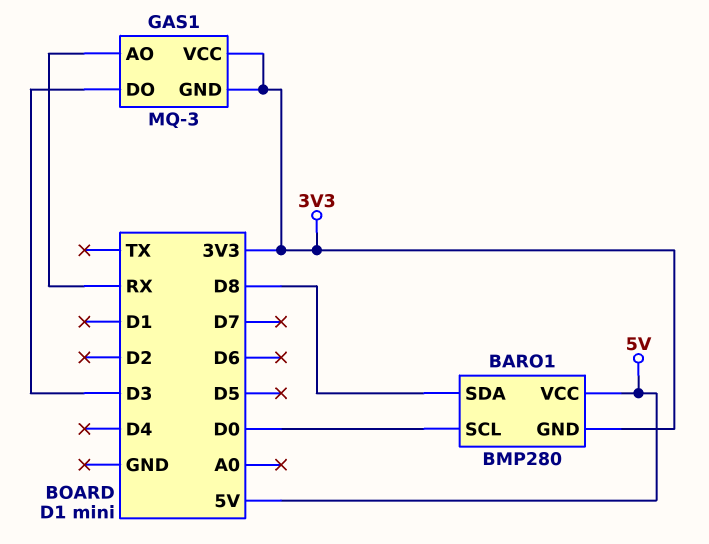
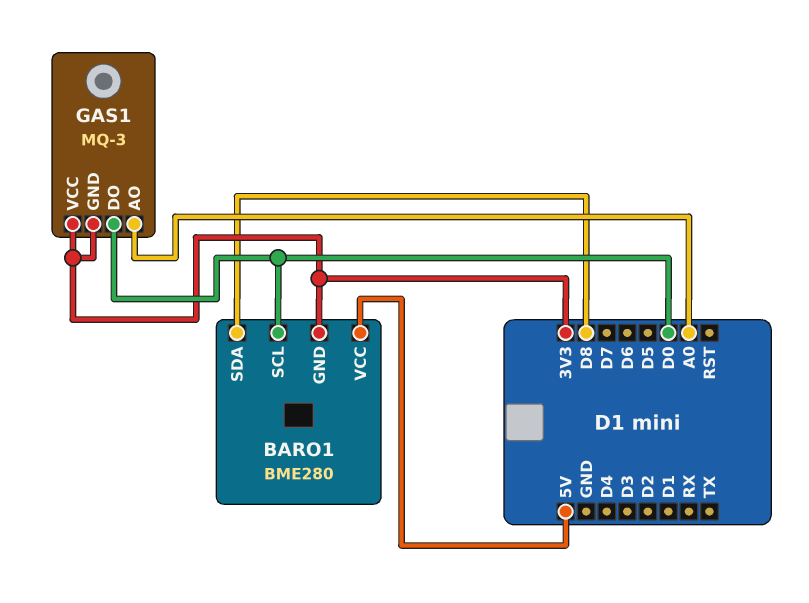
BARO1: BMP280 -> BME280
GAS1 pin AO: RX -> A0
GAS1 pin DO: D3 -> D0

